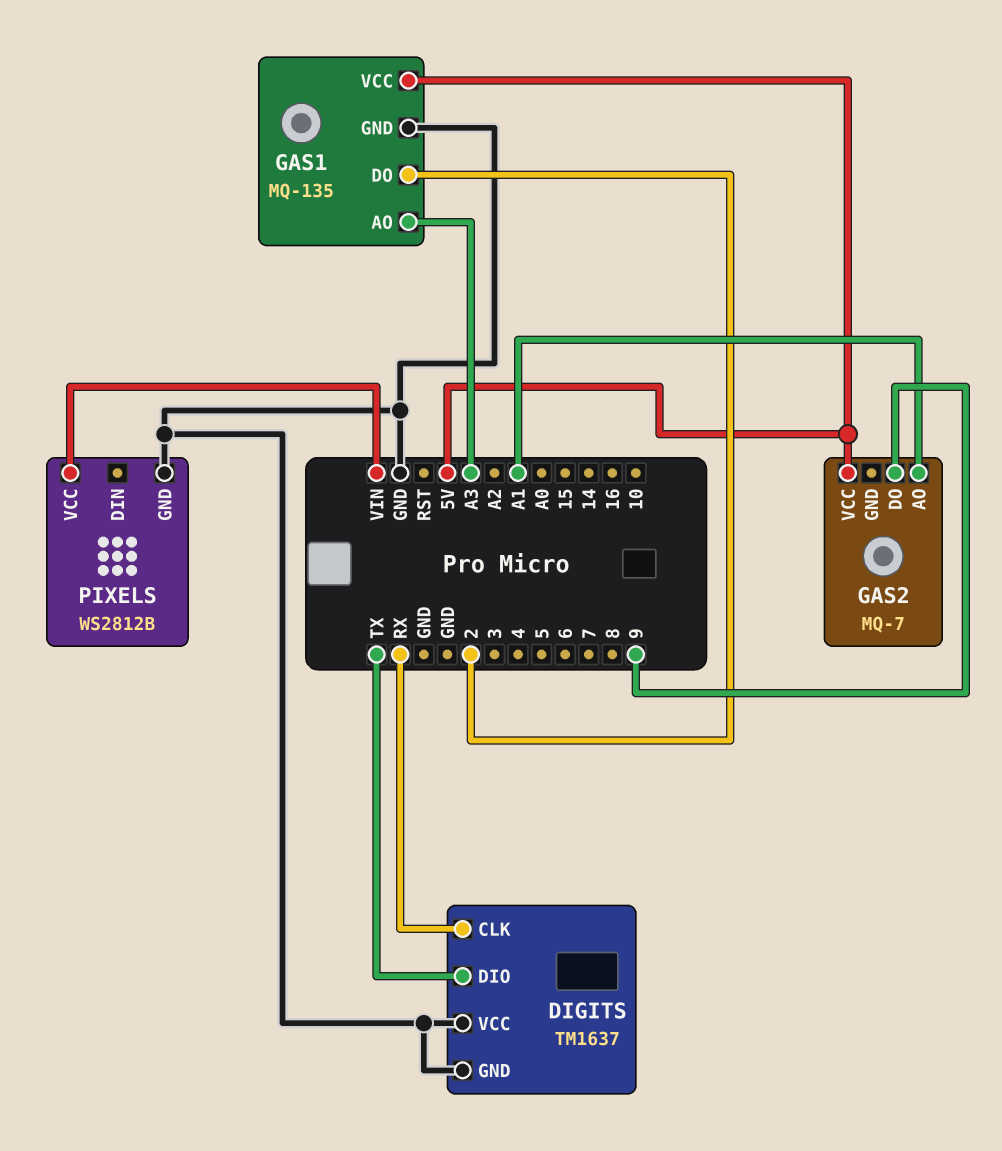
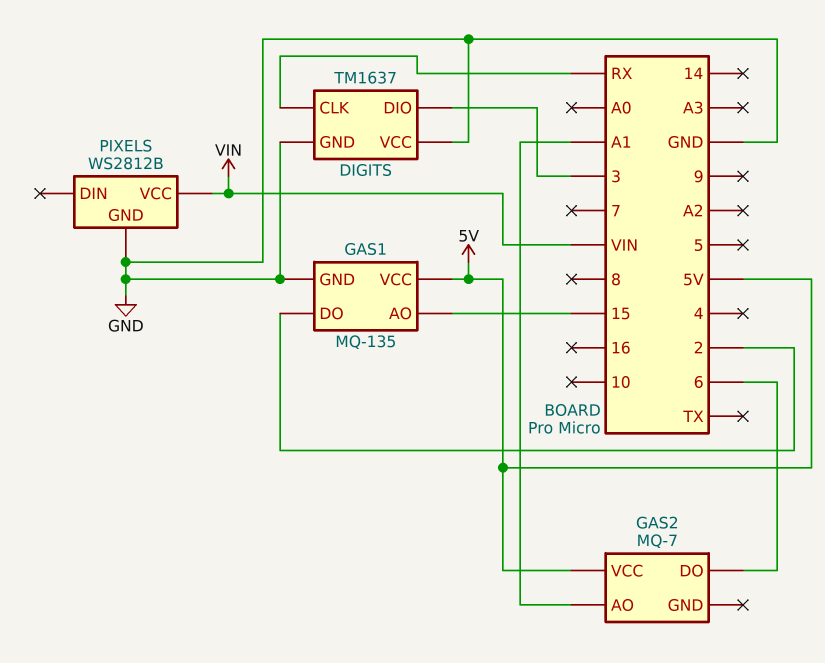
DIGITS pin DIO: TX -> 3
GAS1 pin AO: A3 -> 15
GAS2 pin DO: 9 -> 6

